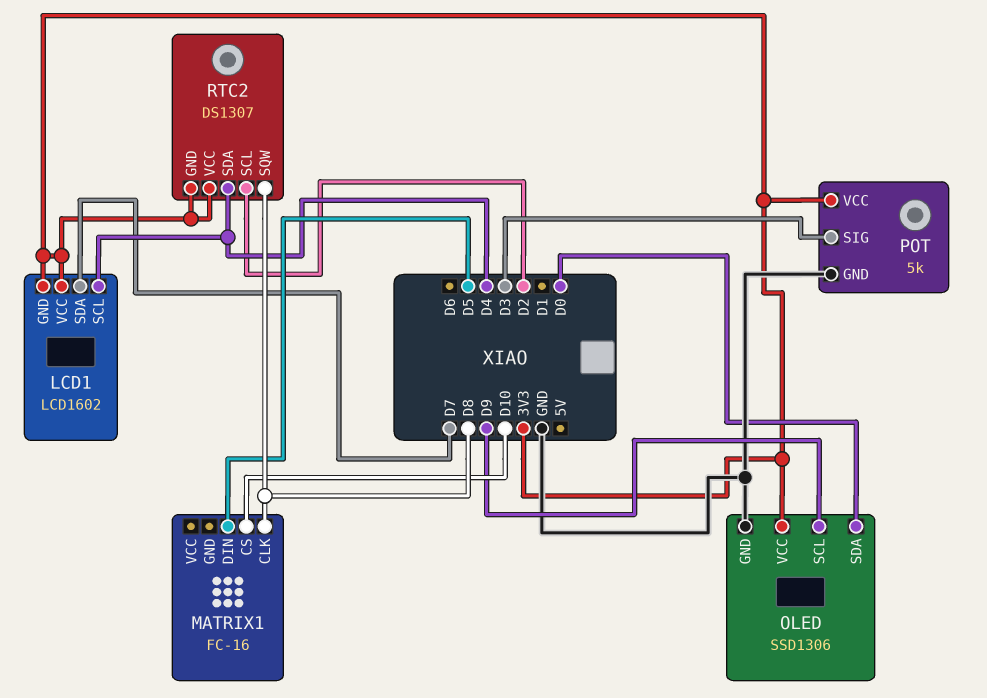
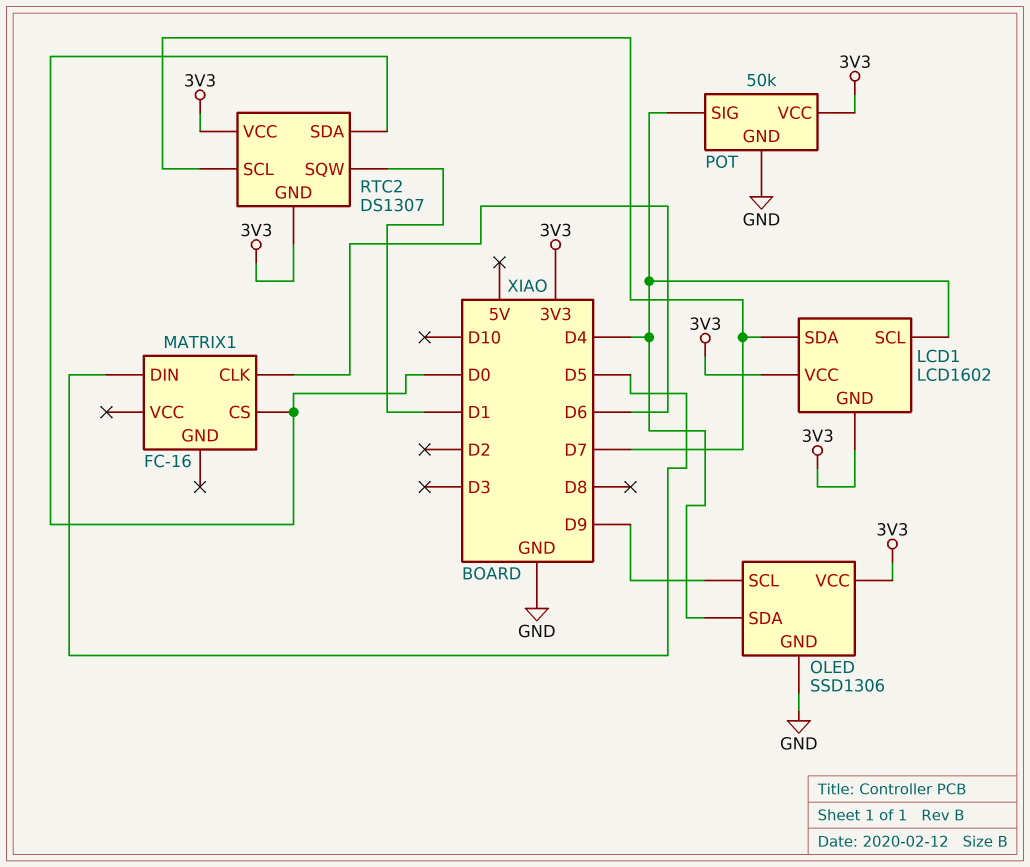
MATRIX1 pin CLK: D8 -> D6
MATRIX1 pin CS: D10 -> D0
OLED pin SDA: D0 -> D4
POT: 5k -> 50k
POT pin SIG: D3 -> D4
RTC2 pin SCL: D2 -> D7
RTC2 pin SDA: D4 -> D0
RTC2 pin SQW: D8 -> D1

